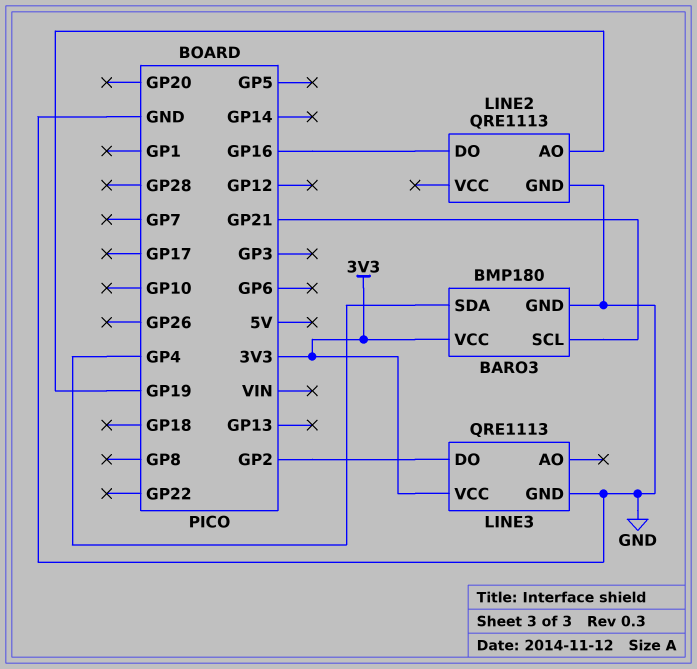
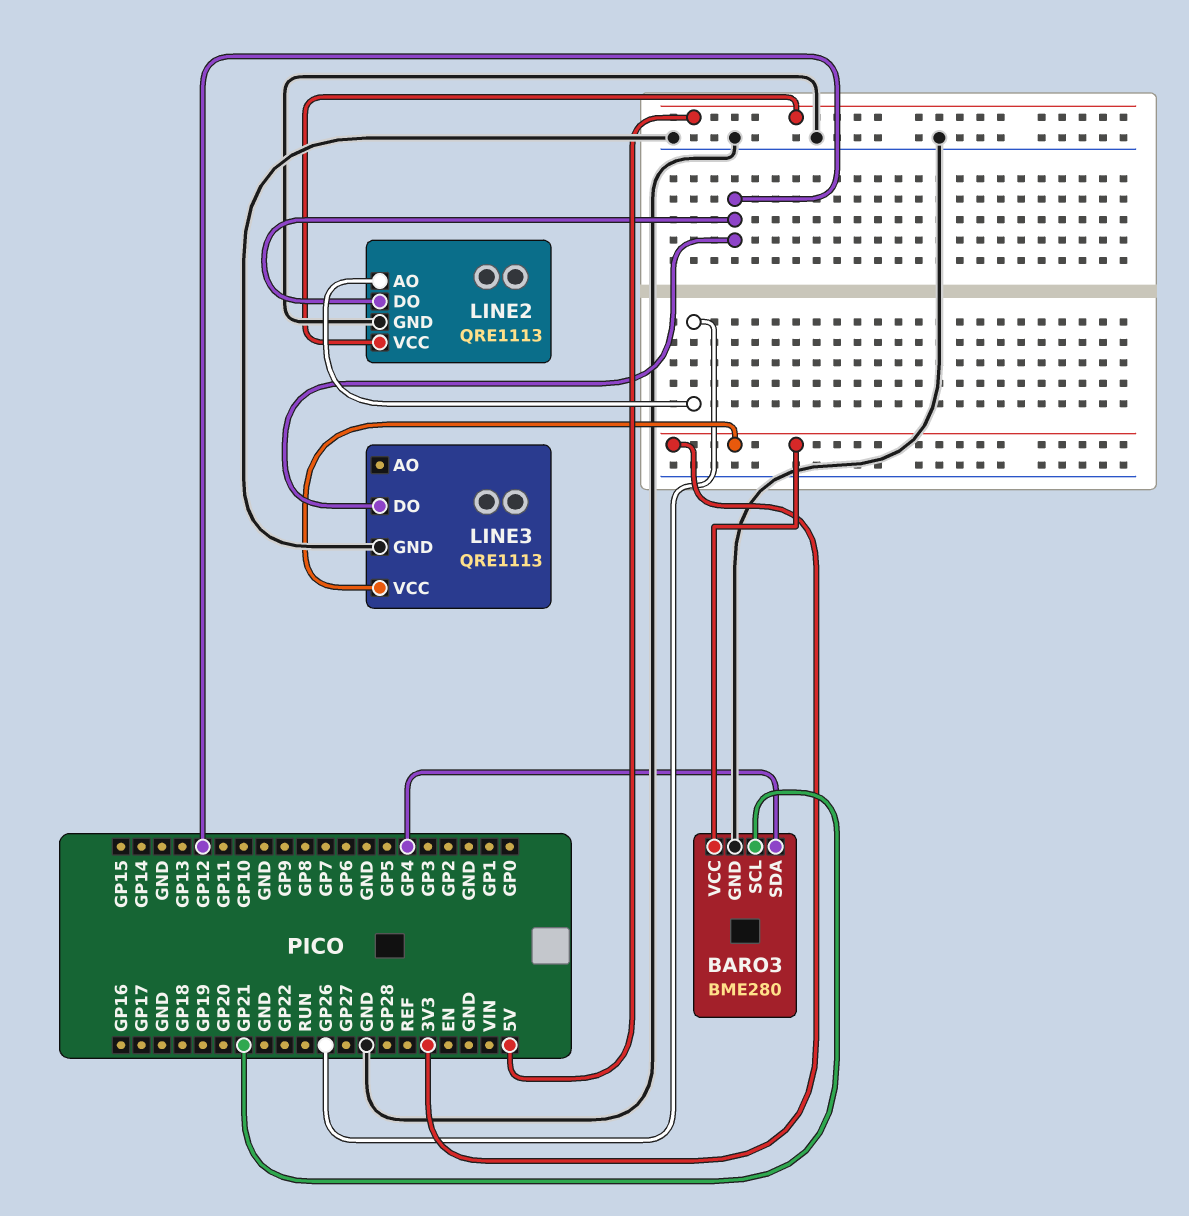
BARO3: BMP180 -> BME280
LINE2 pin AO: GP19 -> GP26
LINE2 pin DO: GP16 -> GP12
LINE2 pin VCC: none -> 5V
LINE3 pin DO: GP2 -> GP12

